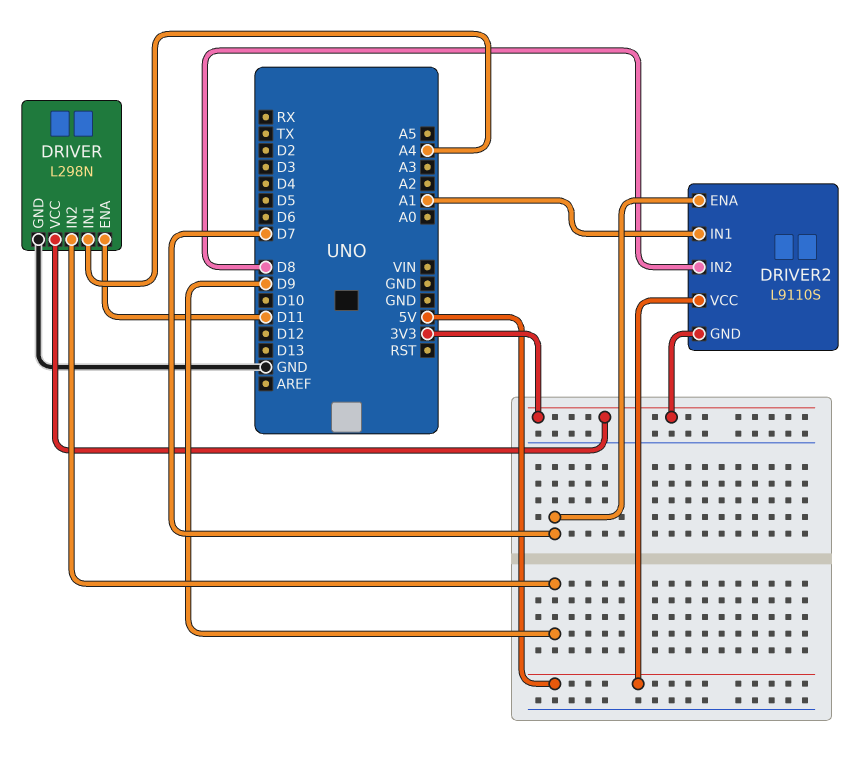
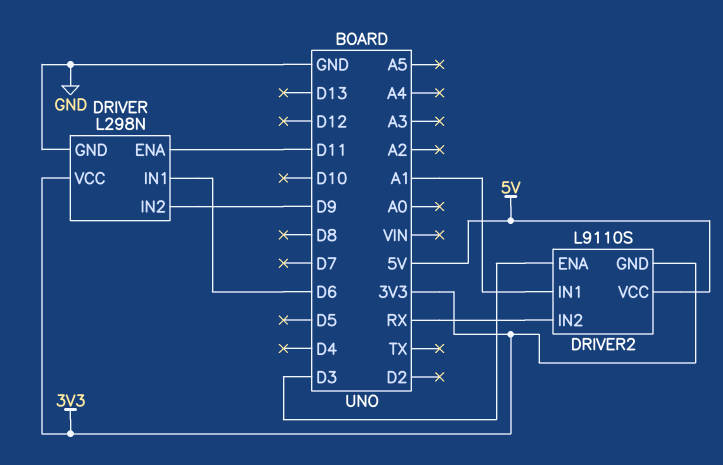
DRIVER pin IN1: A4 -> D6
DRIVER2 pin ENA: D7 -> D3
DRIVER2 pin IN2: D8 -> RX

